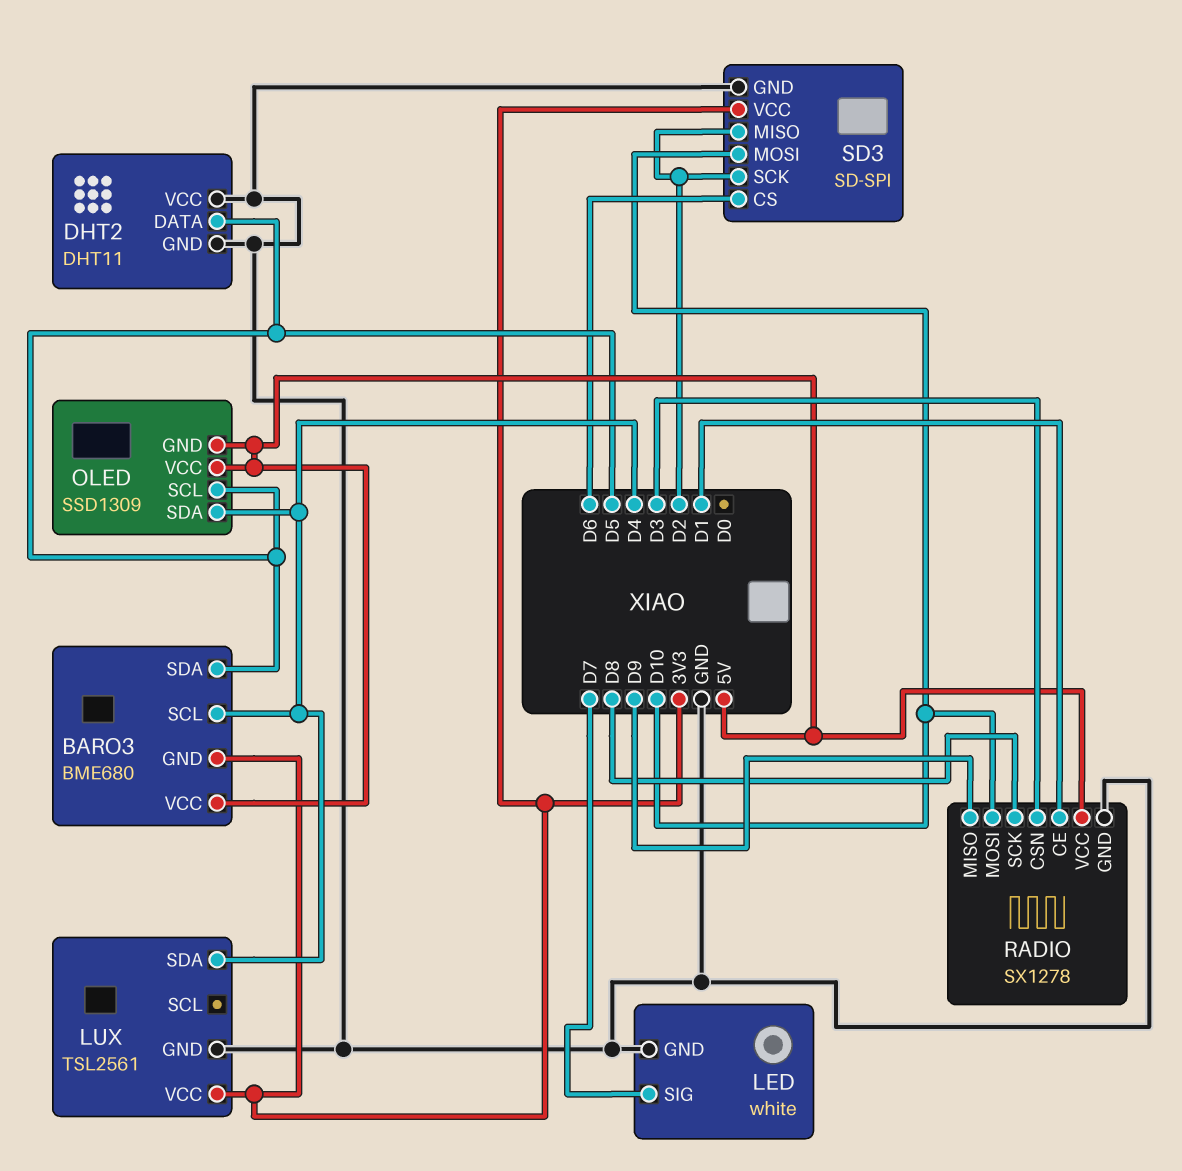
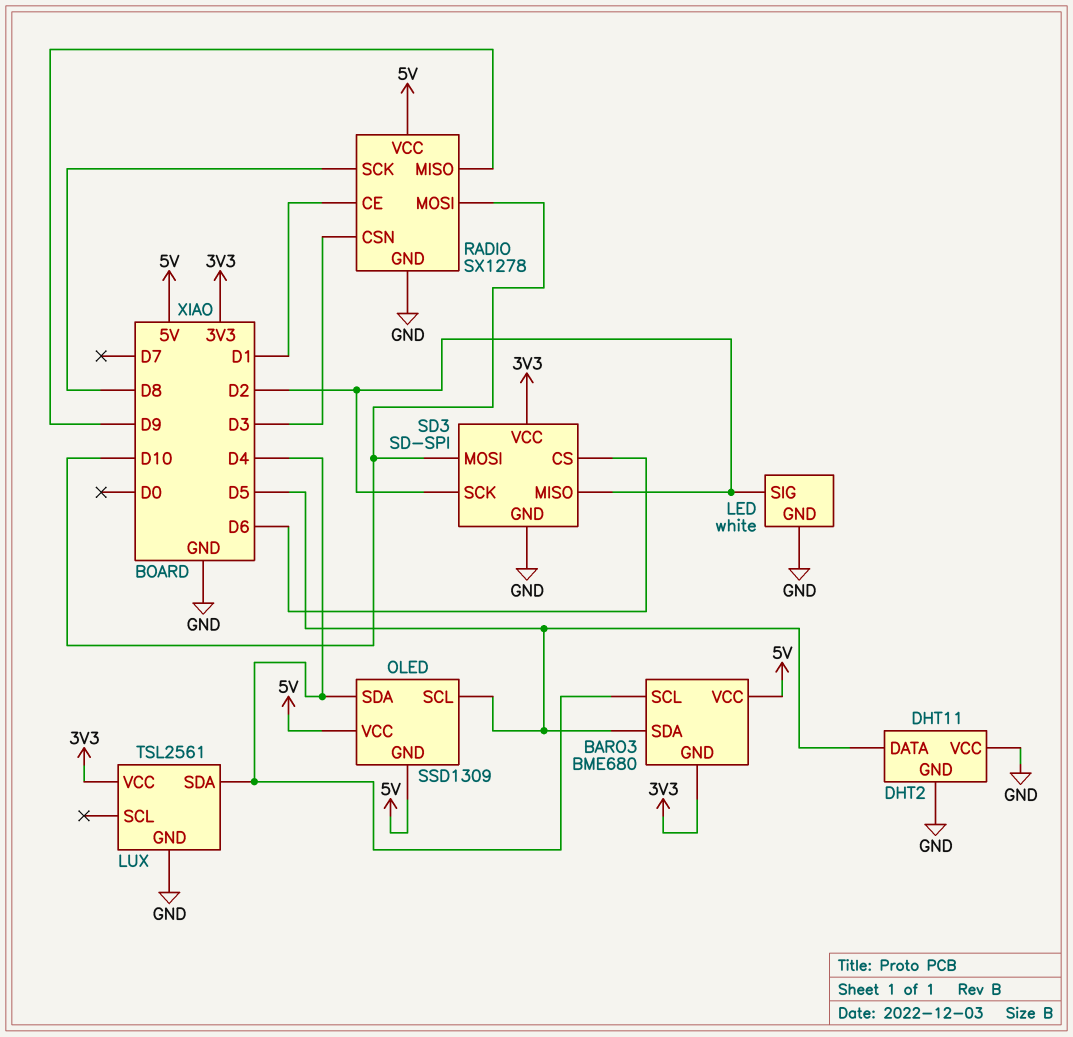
LED pin SIG: D7 -> D2

